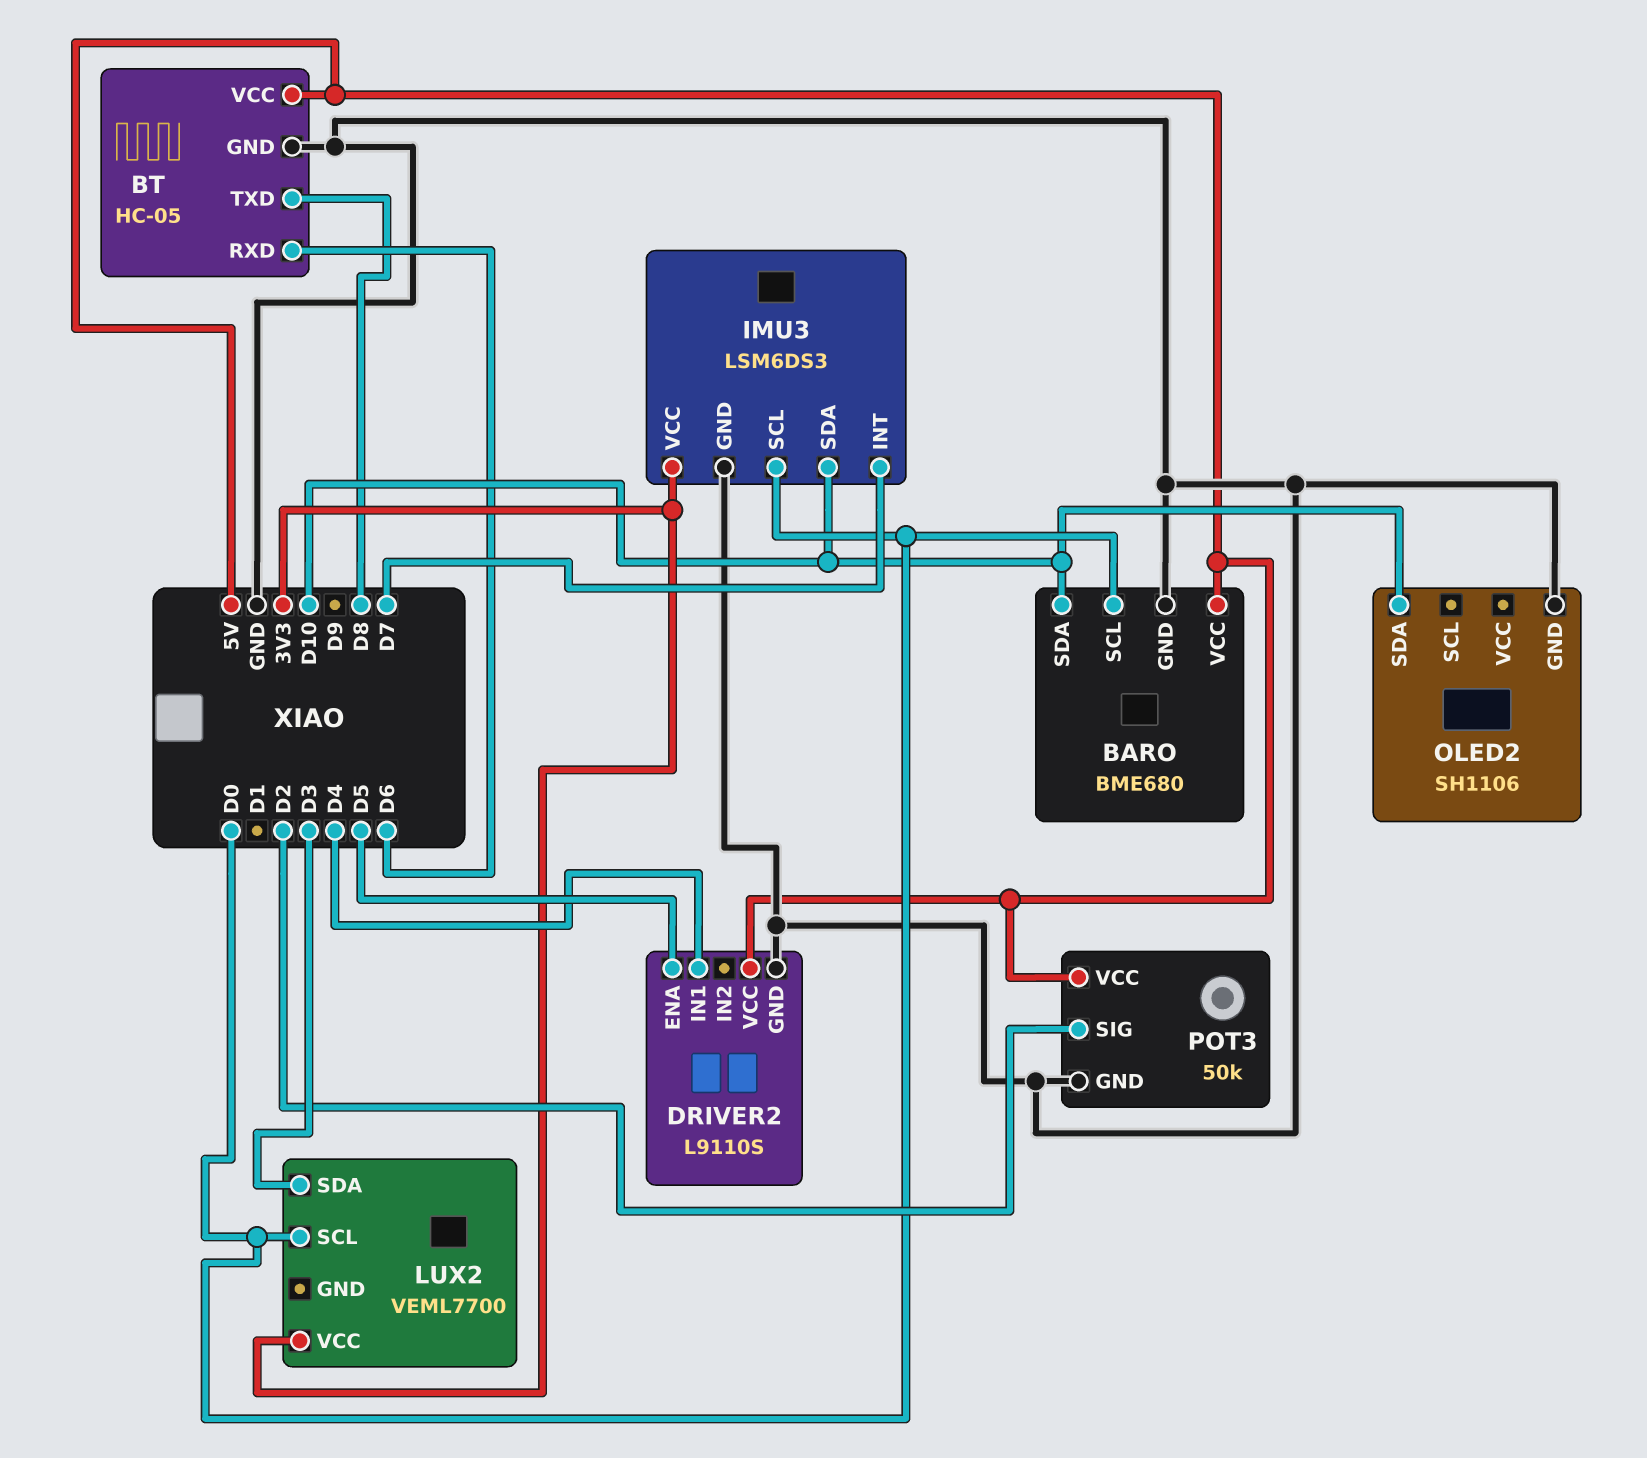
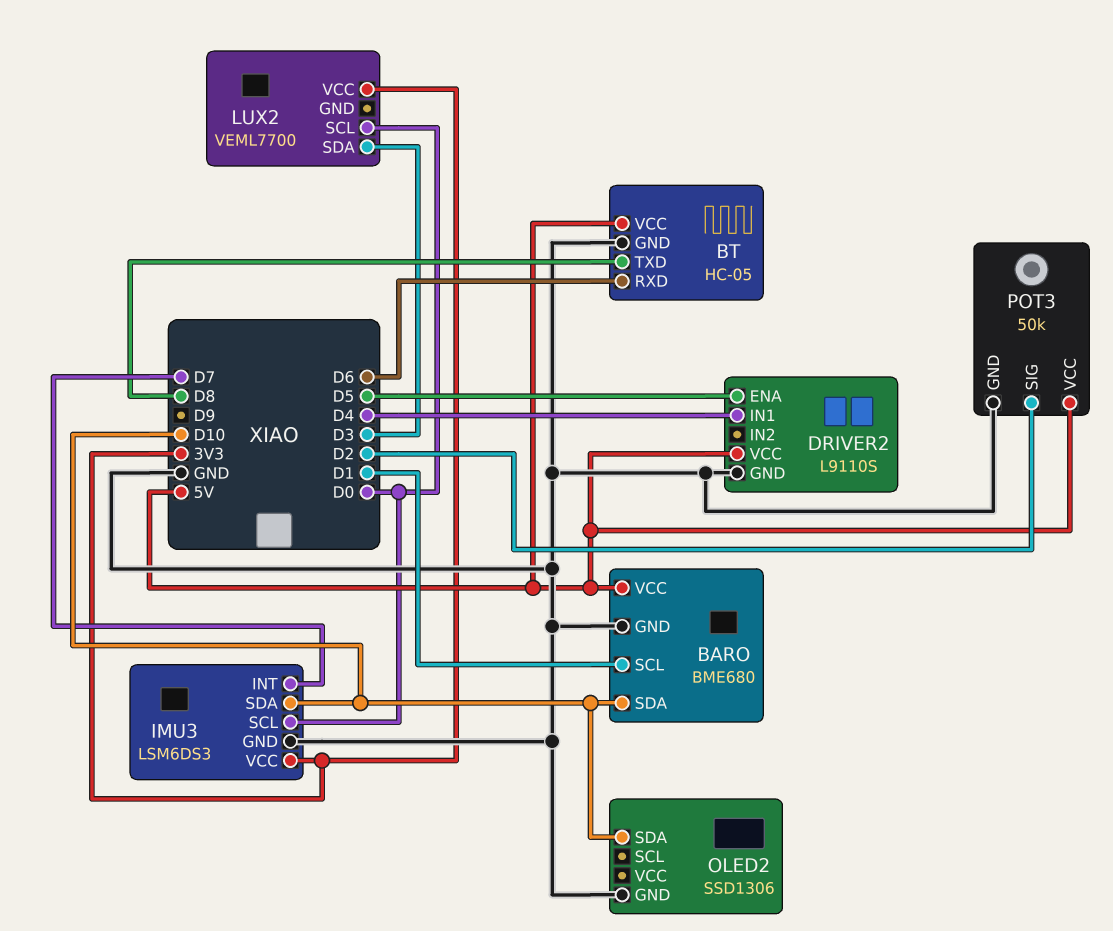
BARO pin SCL: D0 -> D1
OLED2: SH1106 -> SSD1306

